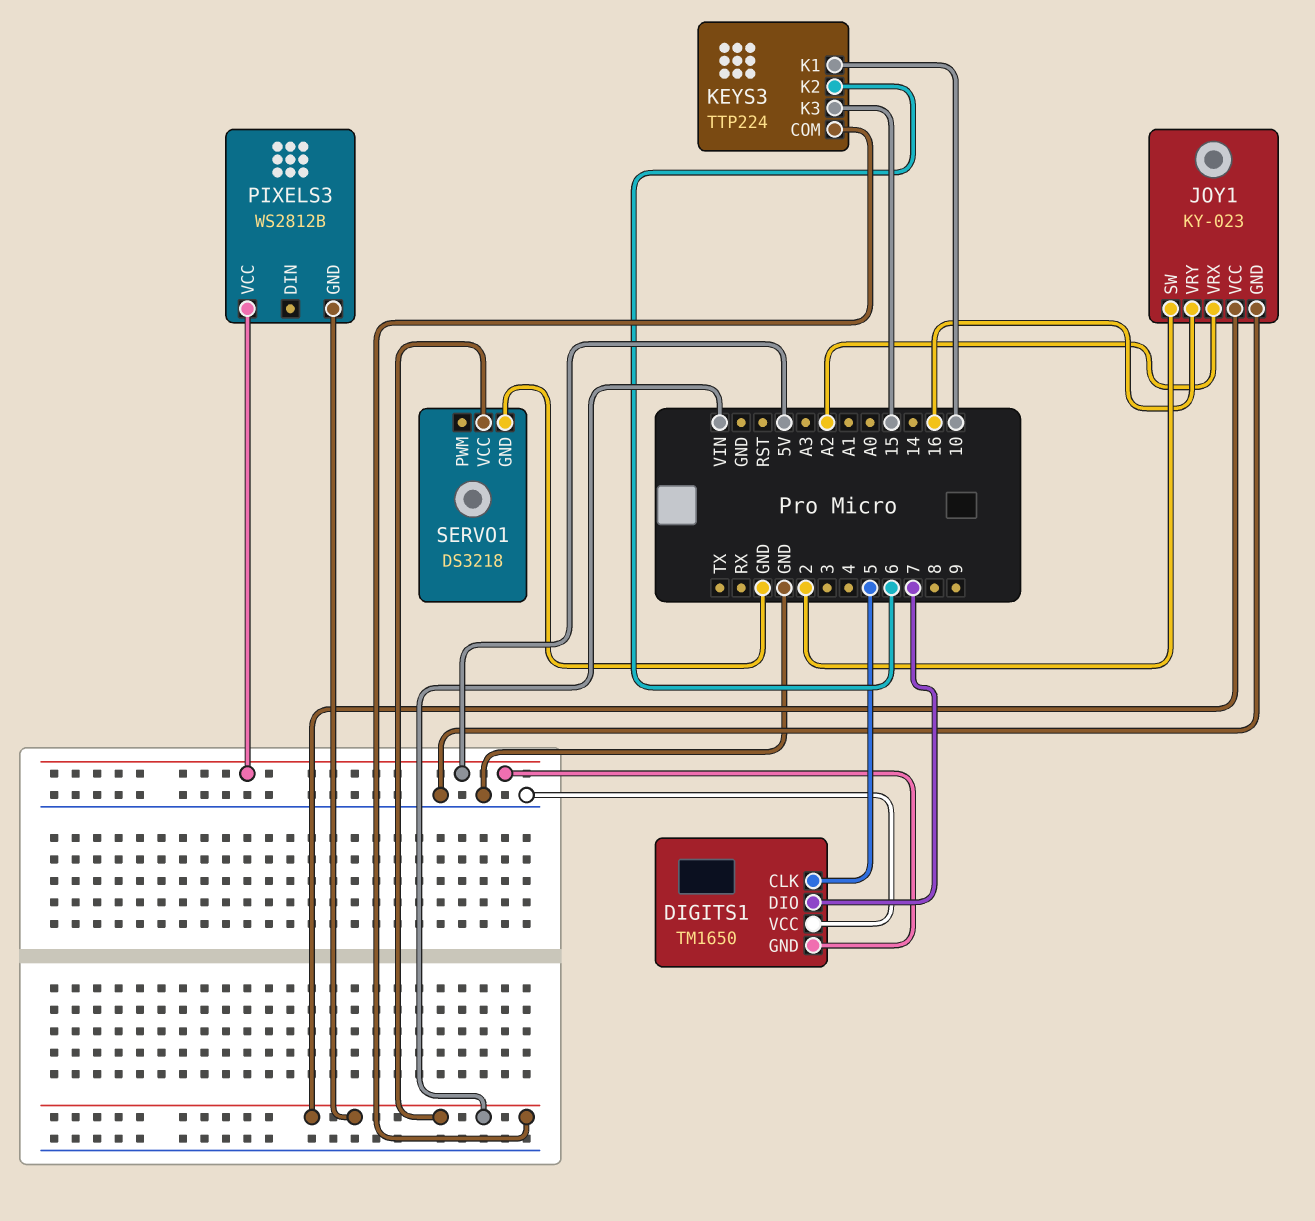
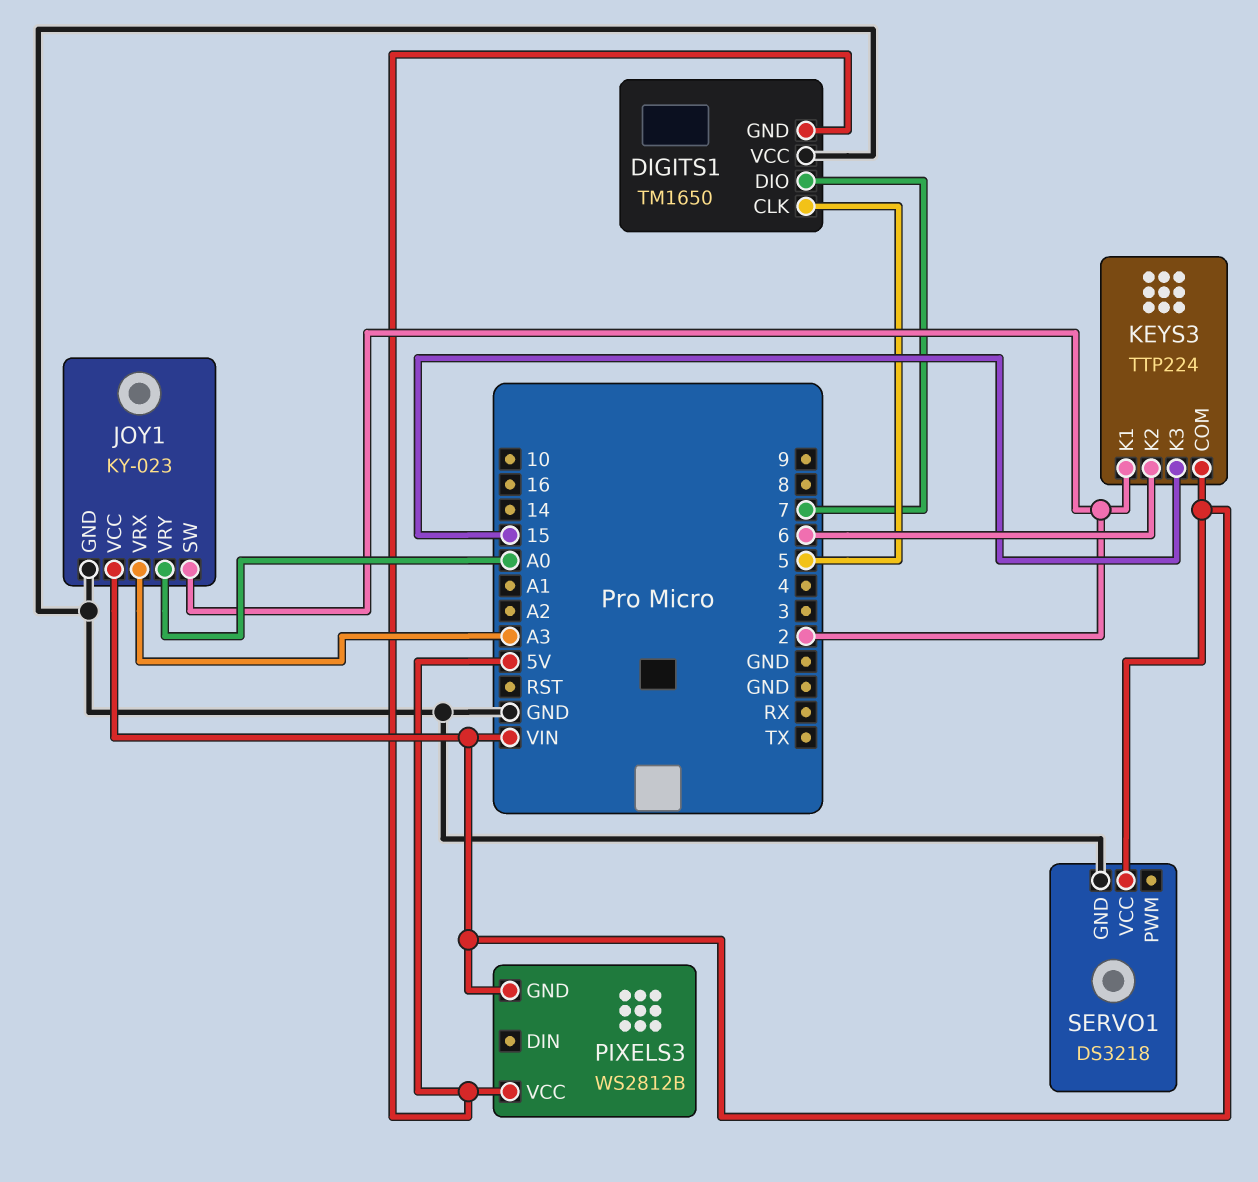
JOY1 pin VRX: A2 -> A3
JOY1 pin VRY: 16 -> A0
KEYS3 pin K1: 10 -> 2

